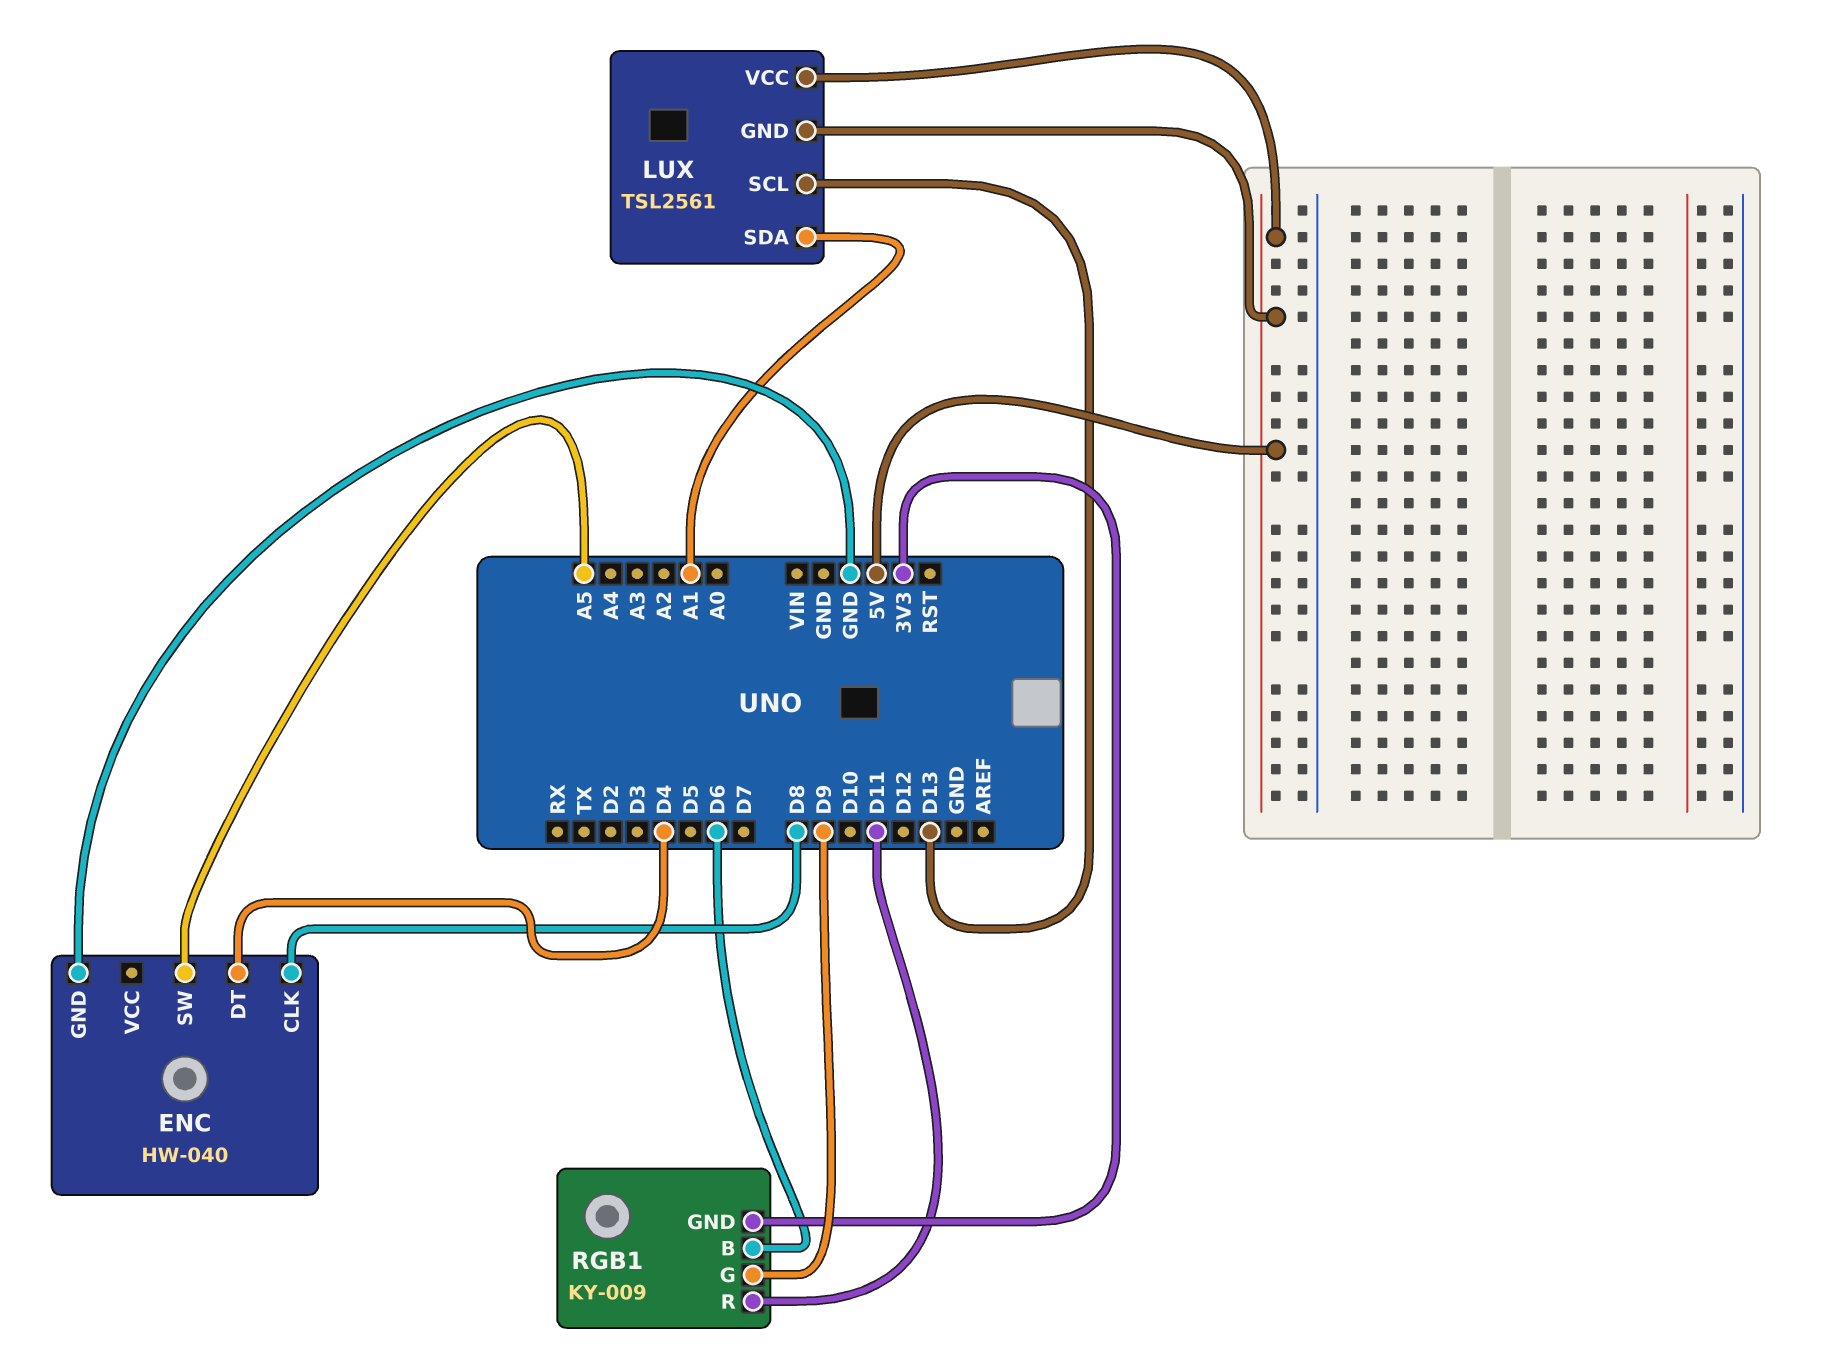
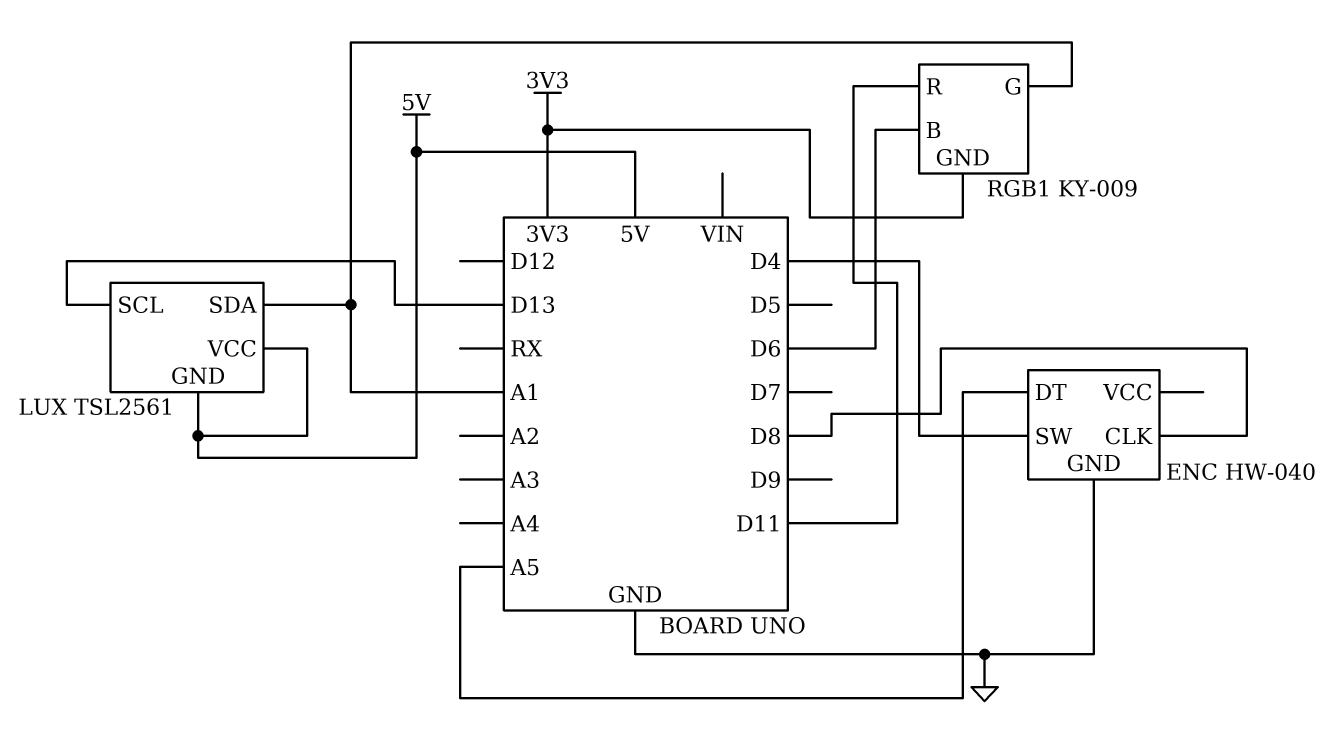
ENC pin DT: D4 -> A5
ENC pin SW: A5 -> D4
RGB1 pin G: D9 -> A1

